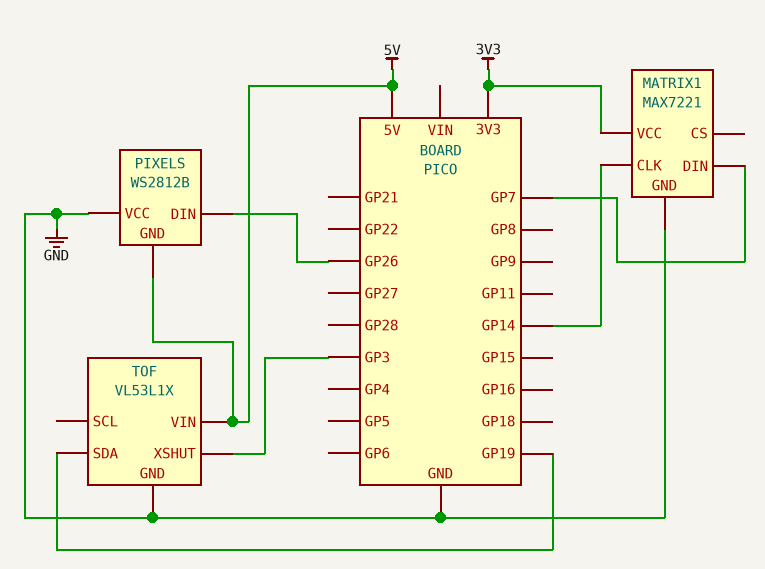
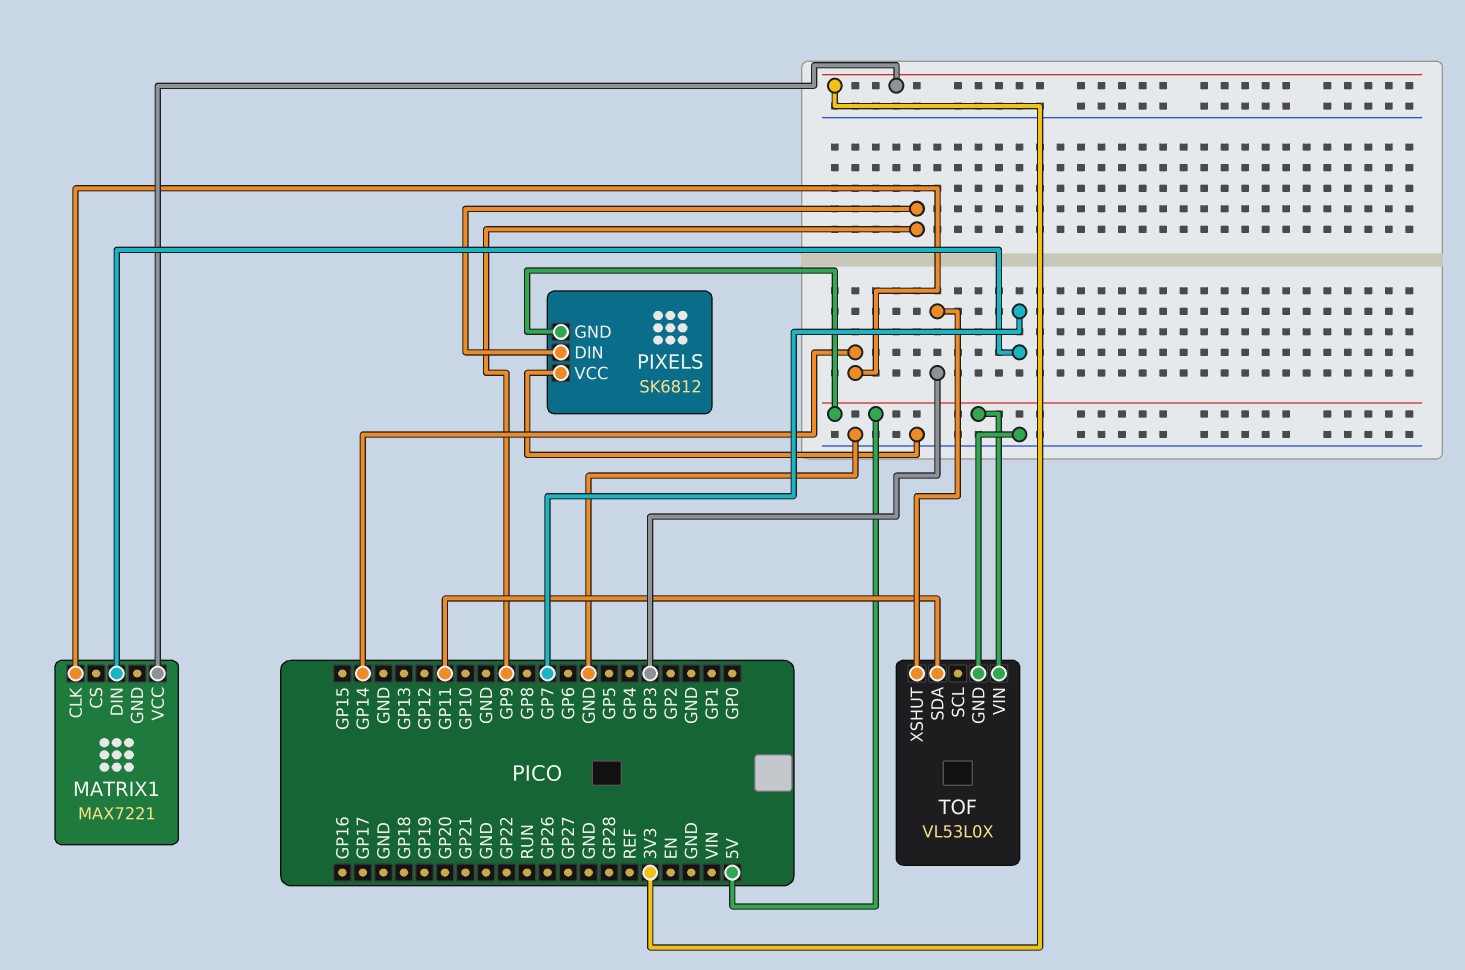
MATRIX1 pin GND: GND -> none
PIXELS: WS2812B -> SK6812
PIXELS pin DIN: GP26 -> GP9
TOF: VL53L1X -> VL53L0X
TOF pin SDA: GP19 -> GP11

